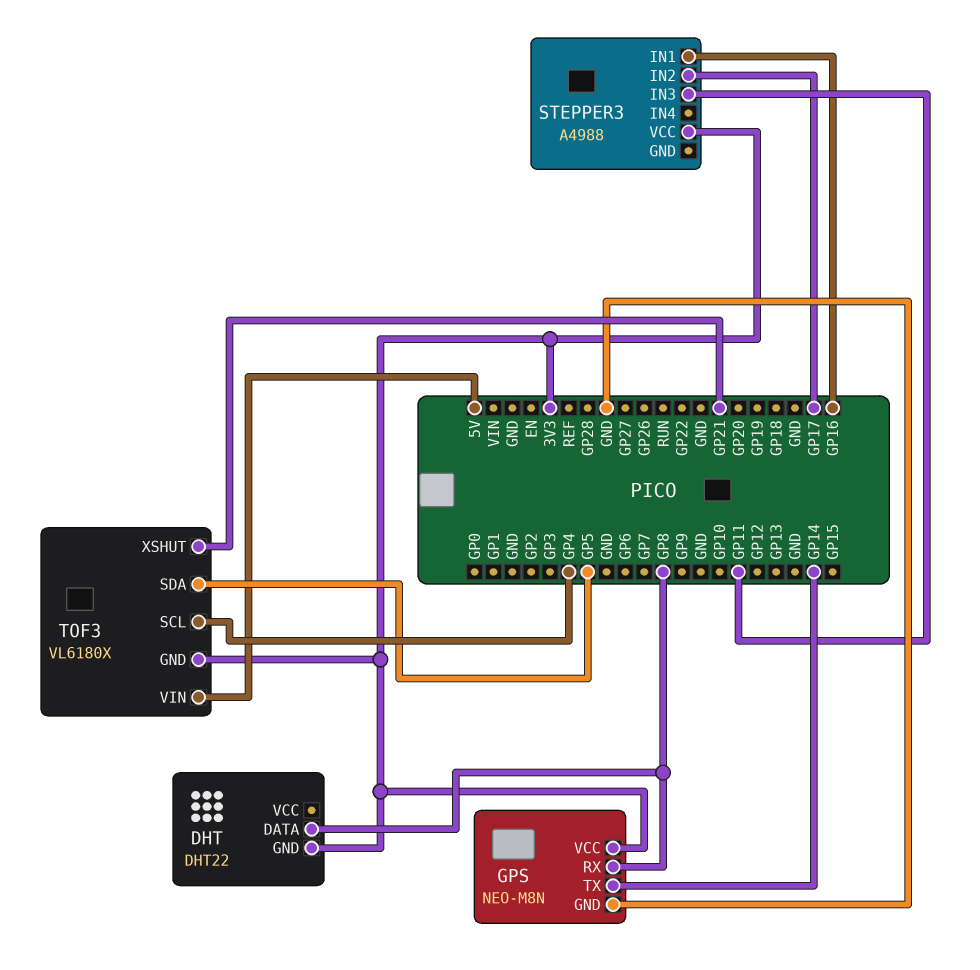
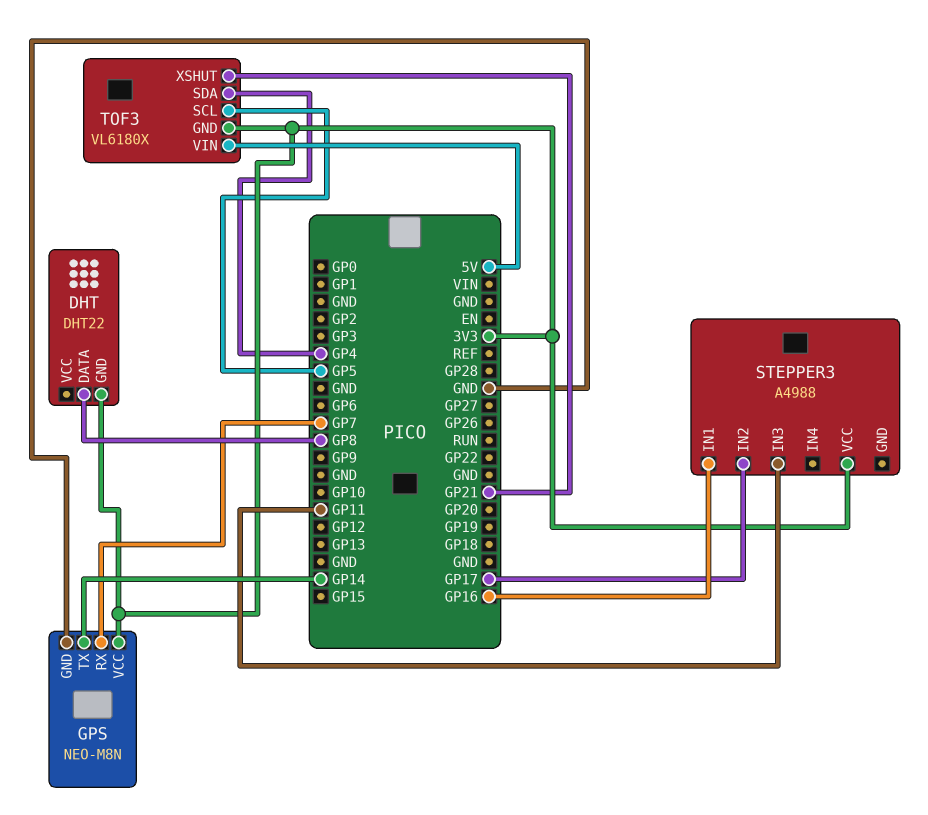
GPS pin RX: GP8 -> GP7
TOF3 pin SCL: GP4 -> GP5
TOF3 pin SDA: GP5 -> GP4

